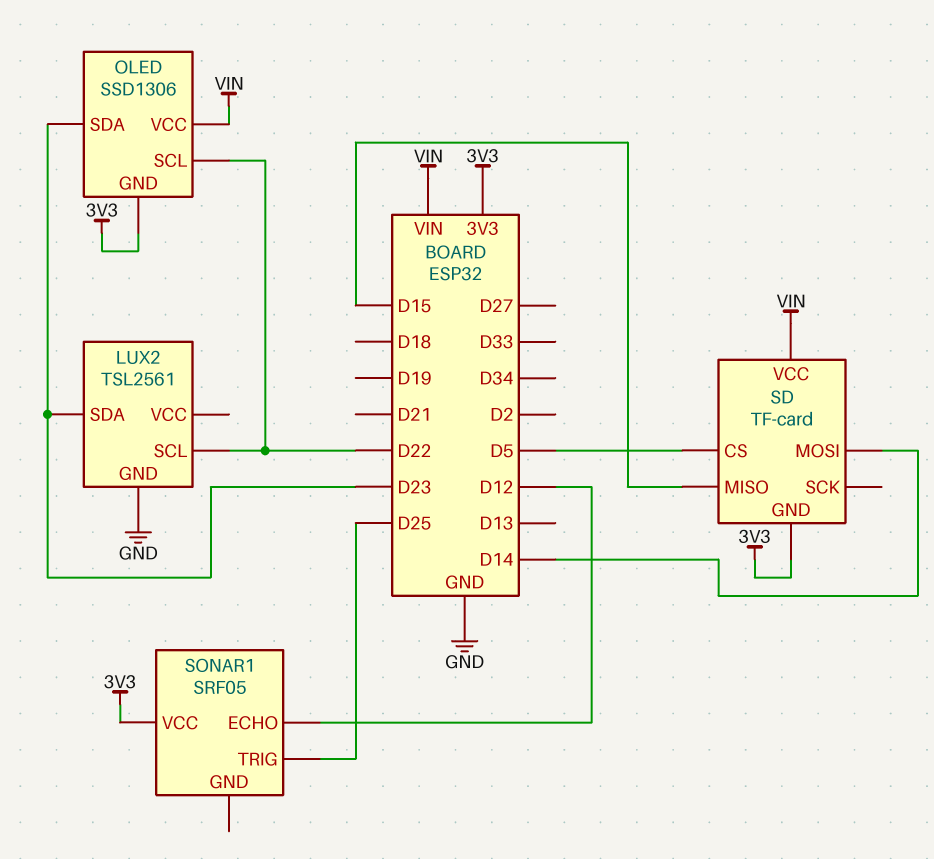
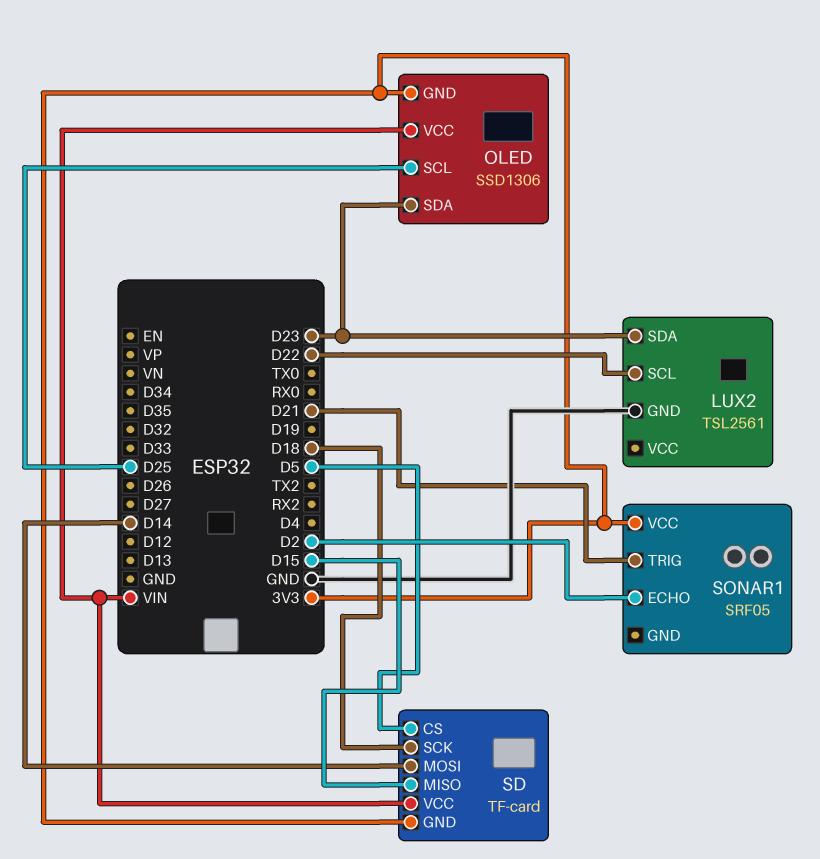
OLED pin SCL: D22 -> D25
SD pin SCK: none -> D18
SONAR1 pin ECHO: D12 -> D2
SONAR1 pin TRIG: D25 -> D21

